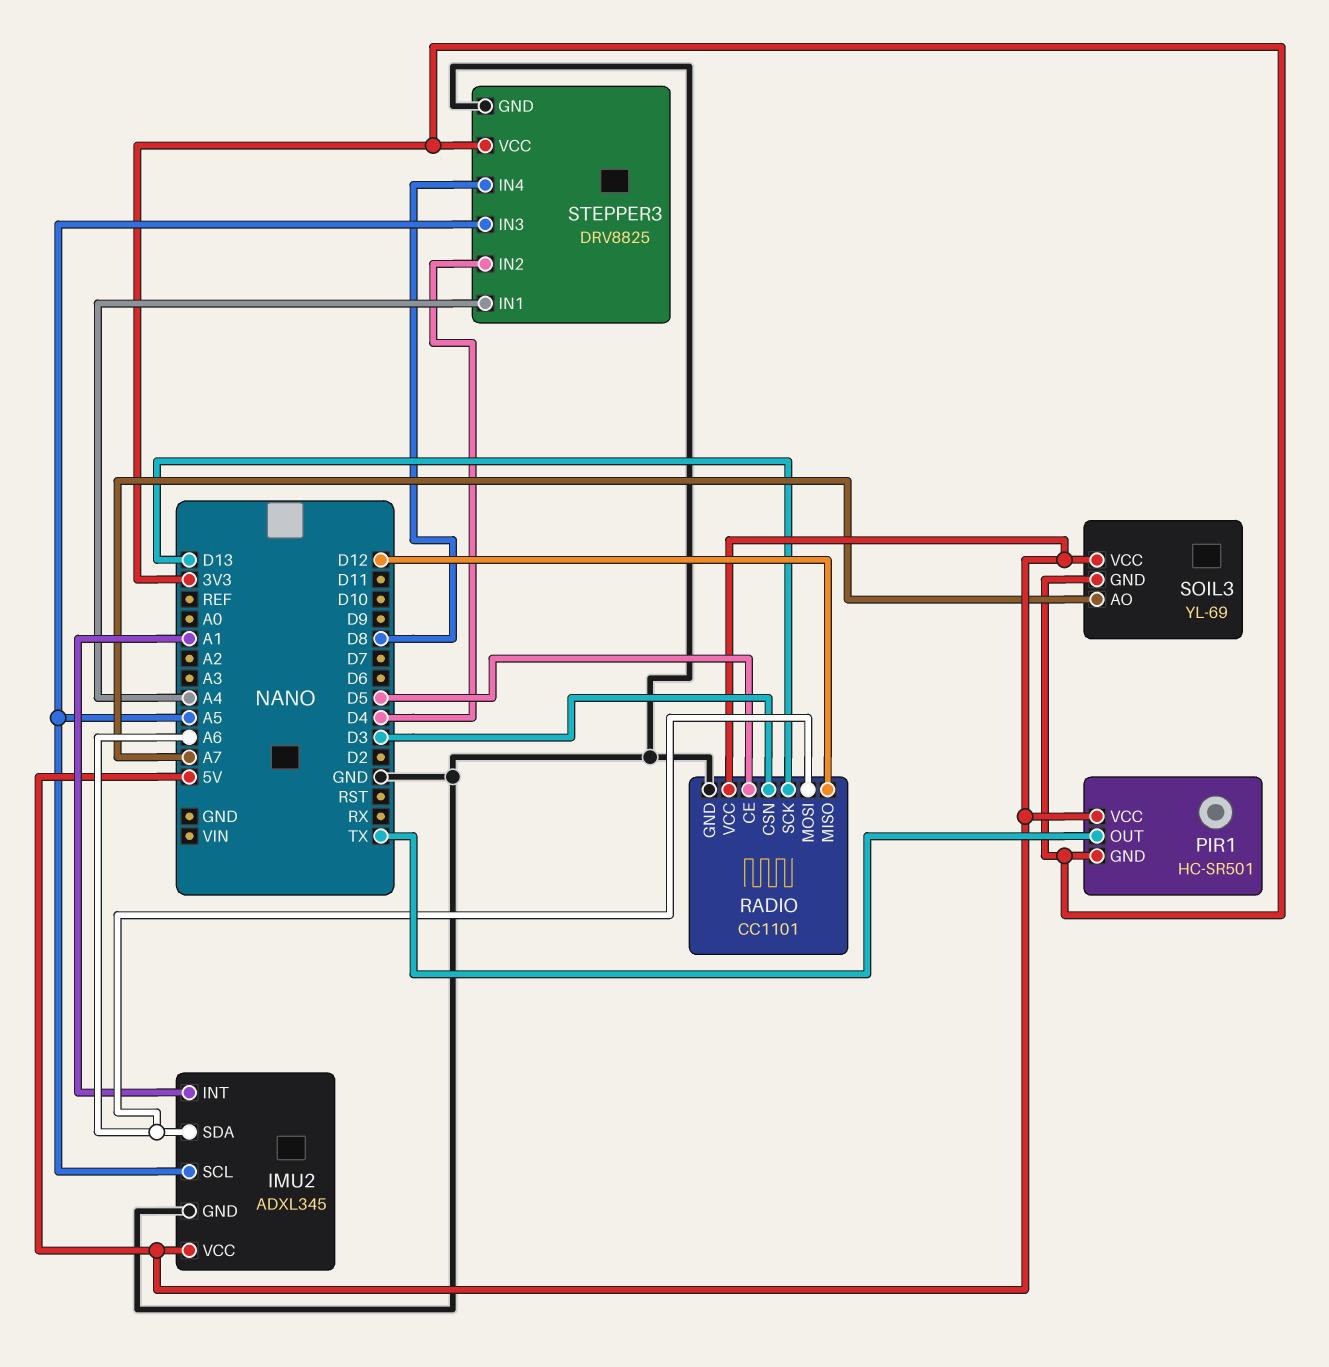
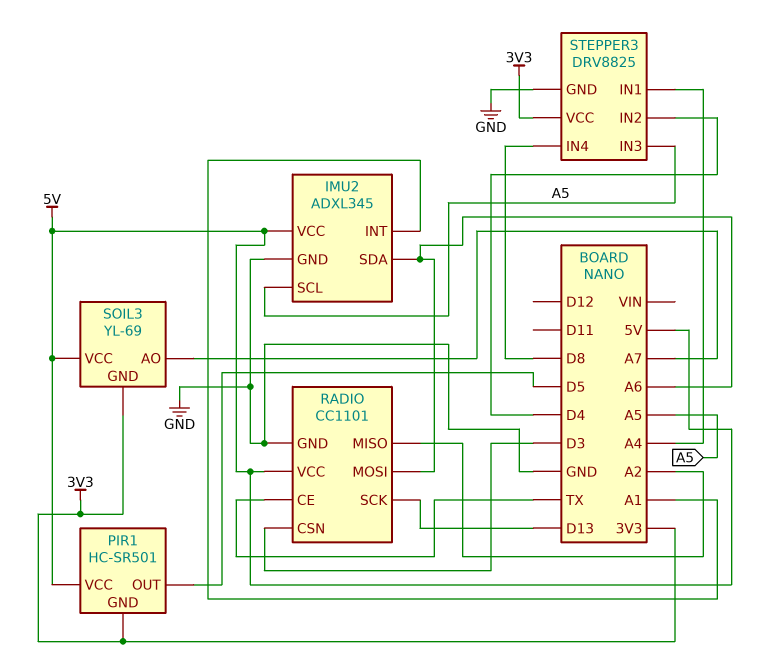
PIR1 pin OUT: TX -> D5
RADIO pin CE: D5 -> TX
RADIO pin MISO: D12 -> A2

